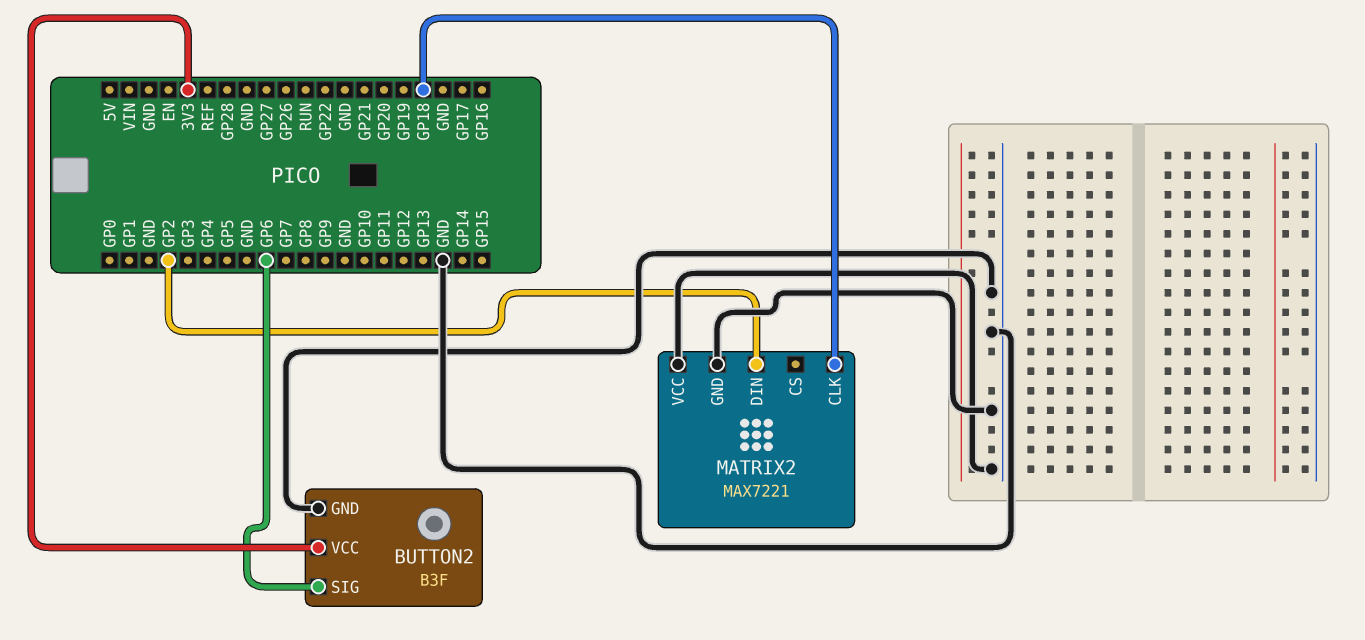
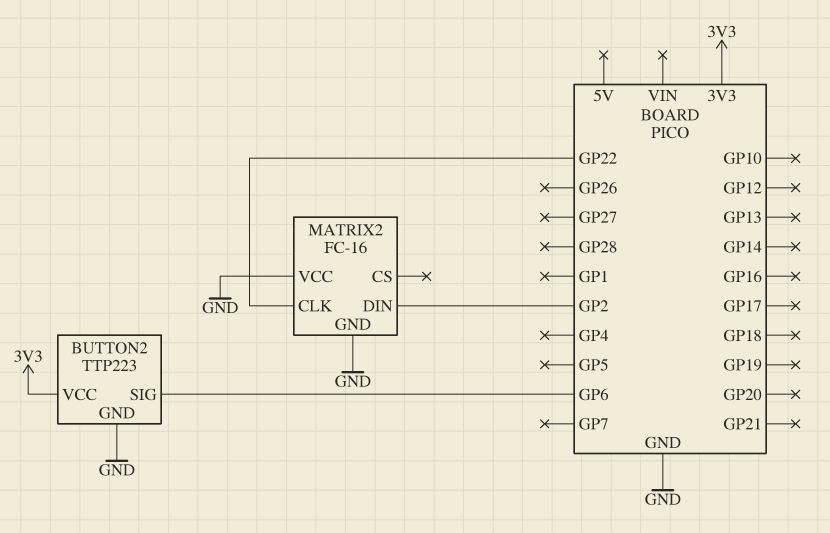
BUTTON2: B3F -> TTP223
MATRIX2: MAX7221 -> FC-16
MATRIX2 pin CLK: GP18 -> GP22

